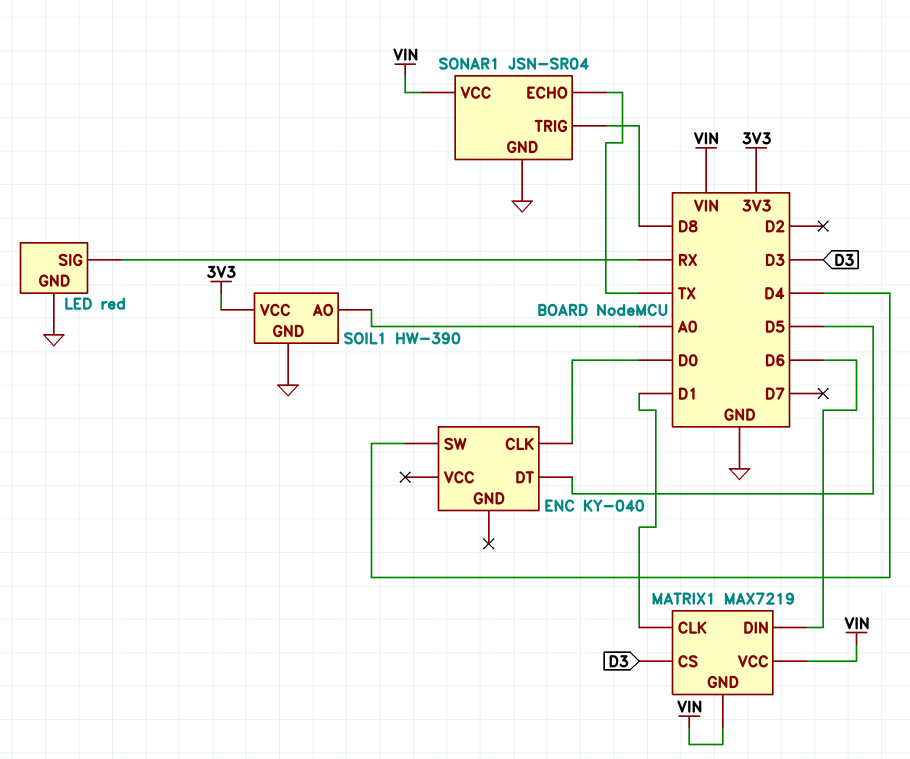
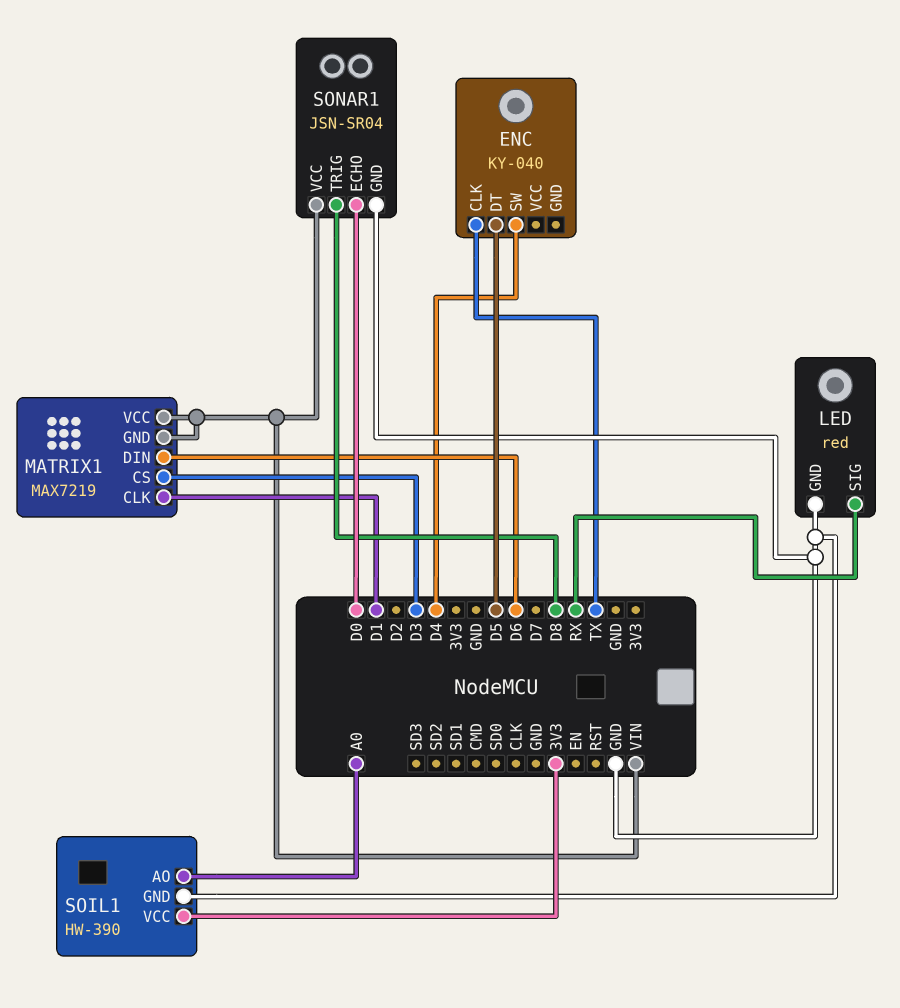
ENC pin CLK: D0 -> TX
SONAR1 pin ECHO: TX -> D0

